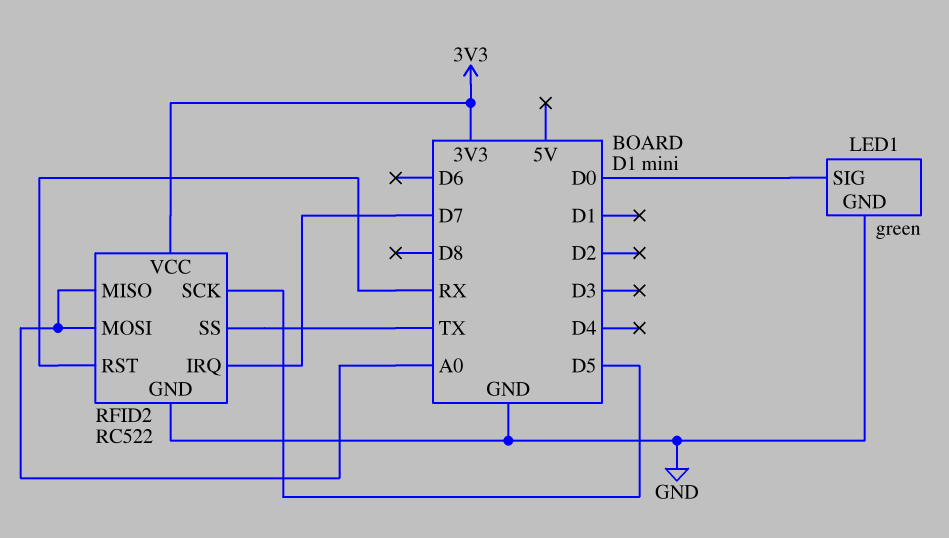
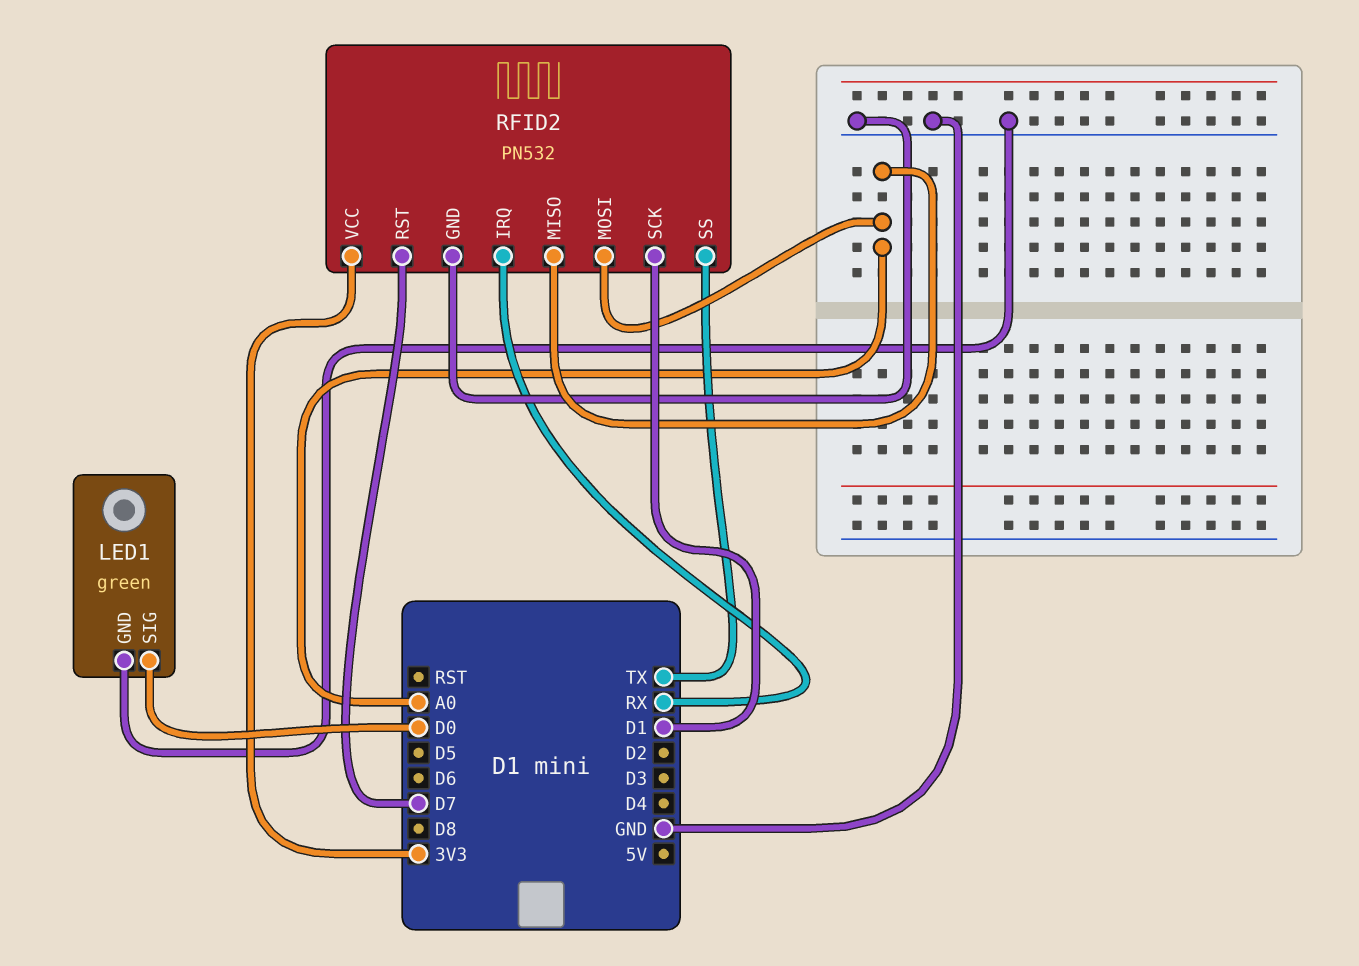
RFID2: RC522 -> PN532
RFID2 pin IRQ: D7 -> RX
RFID2 pin RST: RX -> D7
RFID2 pin SCK: D5 -> D1

